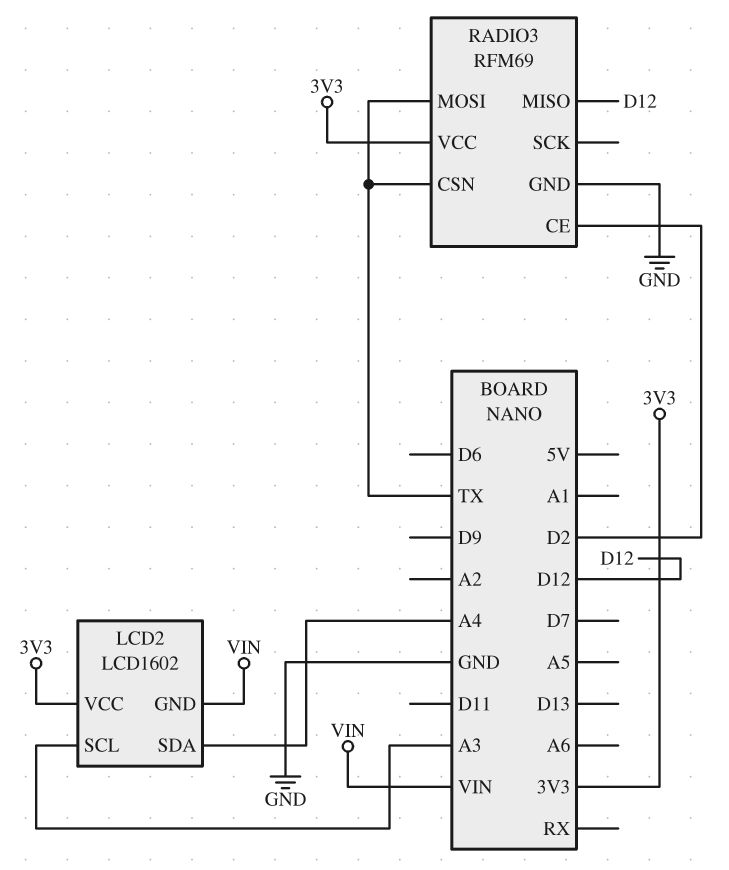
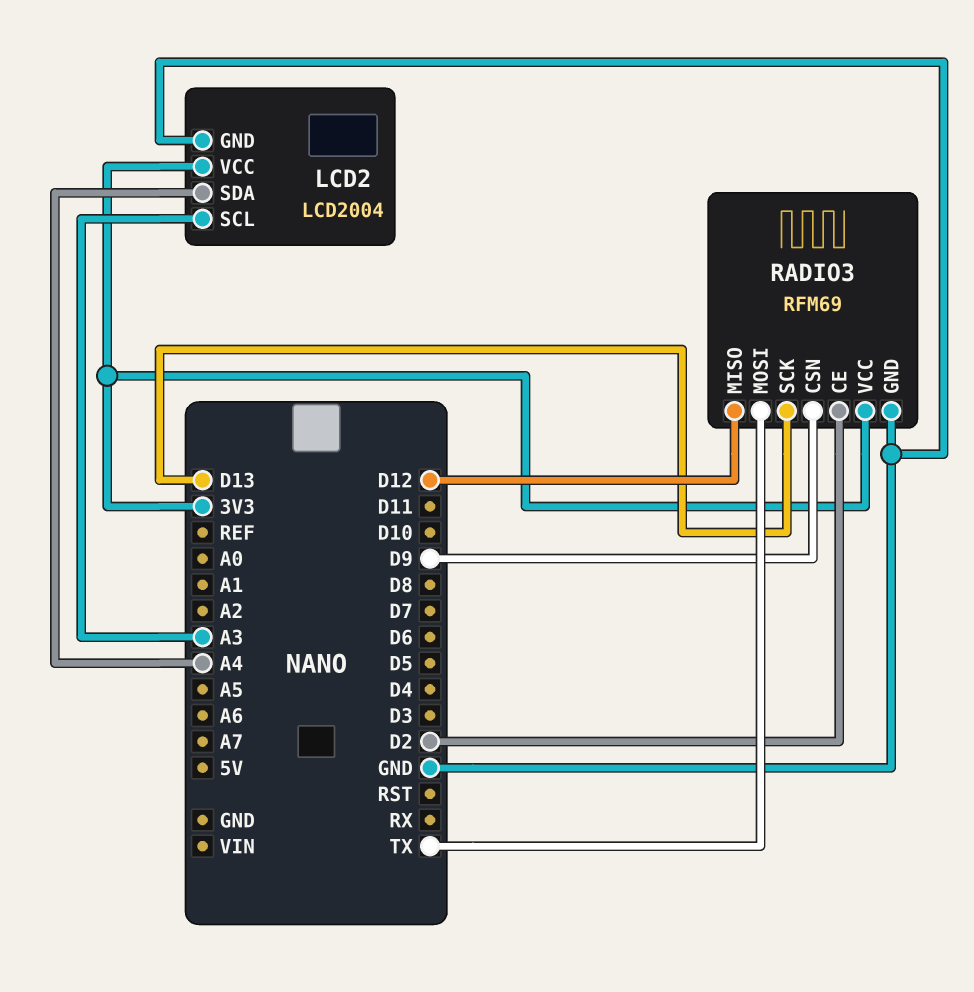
LCD2: LCD1602 -> LCD2004
LCD2 pin GND: VIN -> GND
RADIO3 pin CSN: TX -> D9
RADIO3 pin SCK: none -> D13

